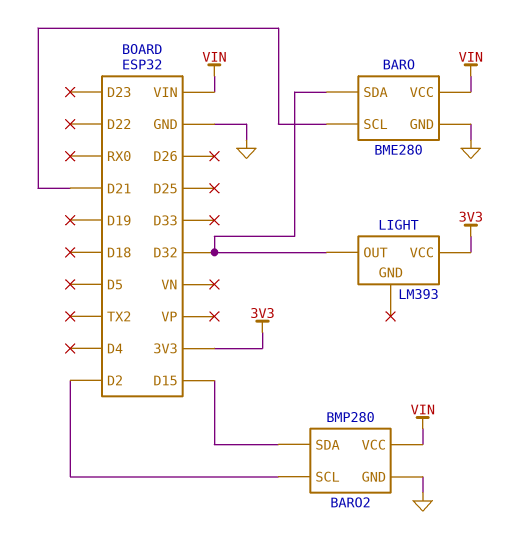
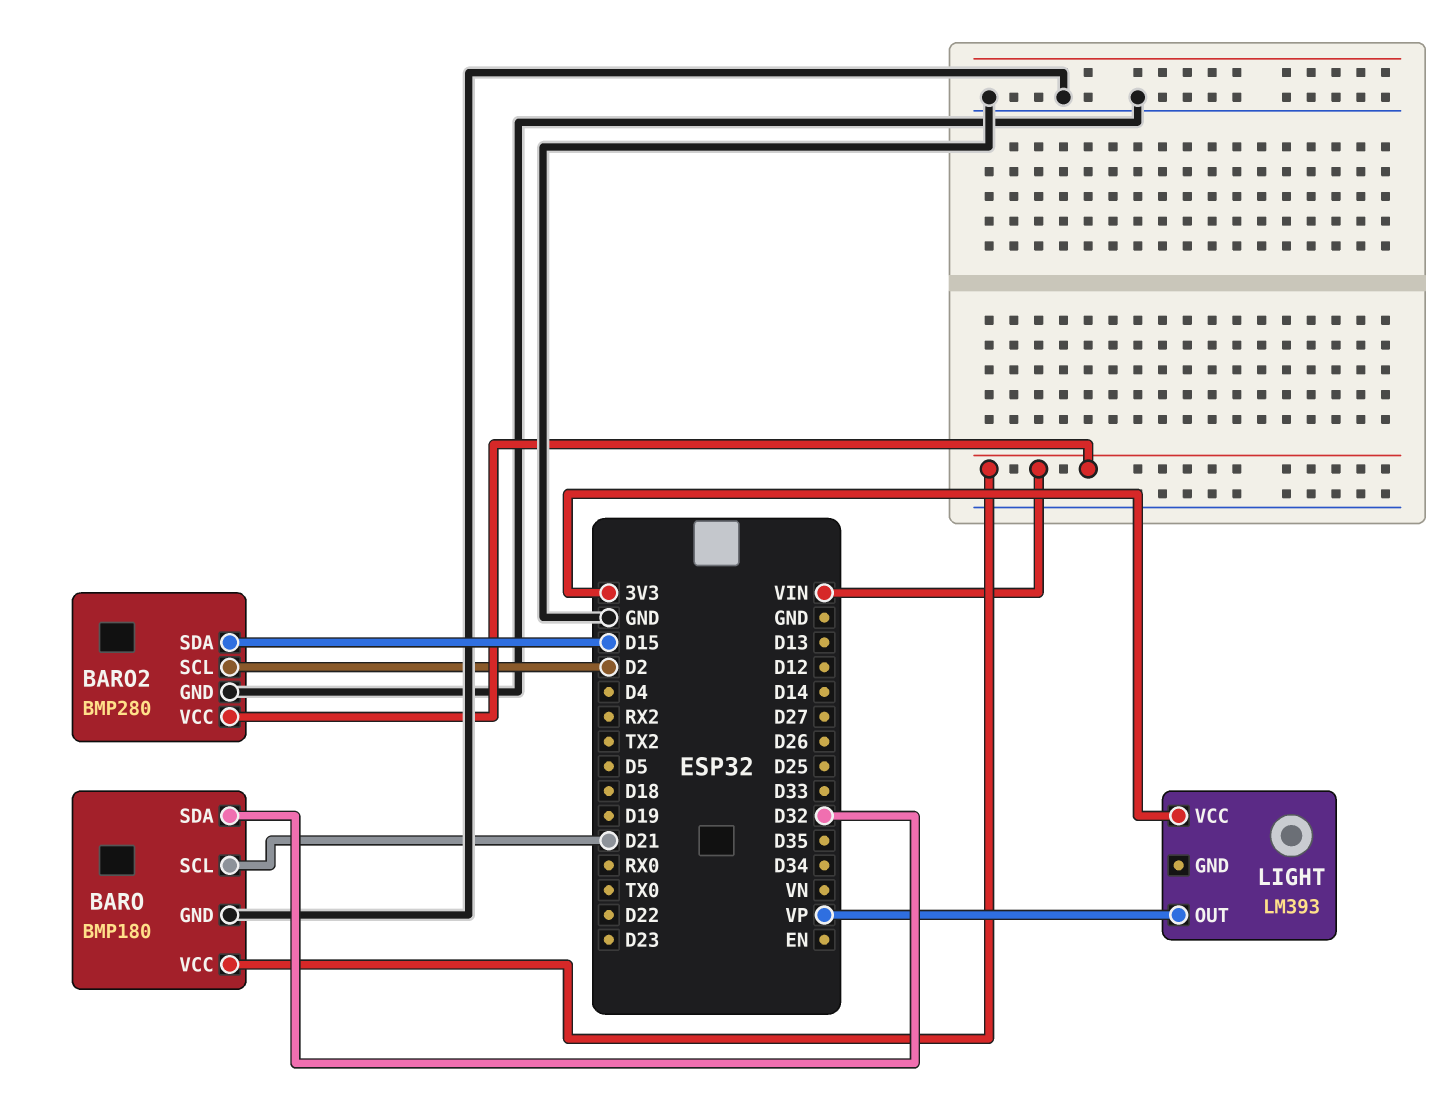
BARO: BME280 -> BMP180
LIGHT pin OUT: D32 -> VP

